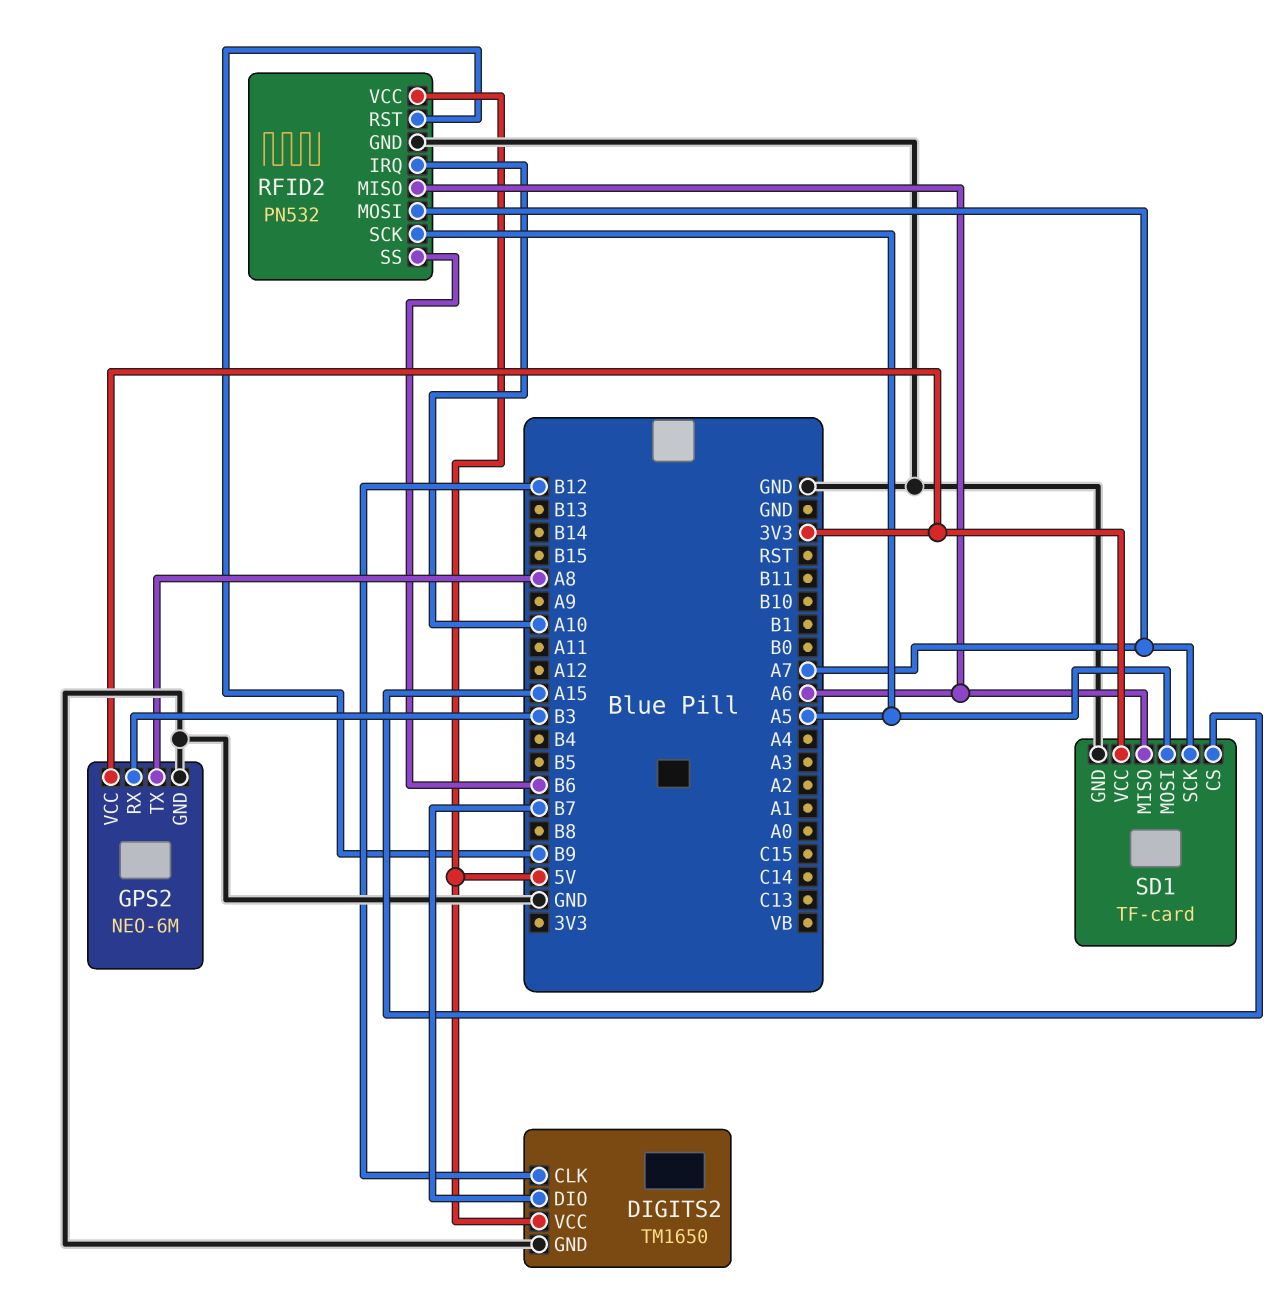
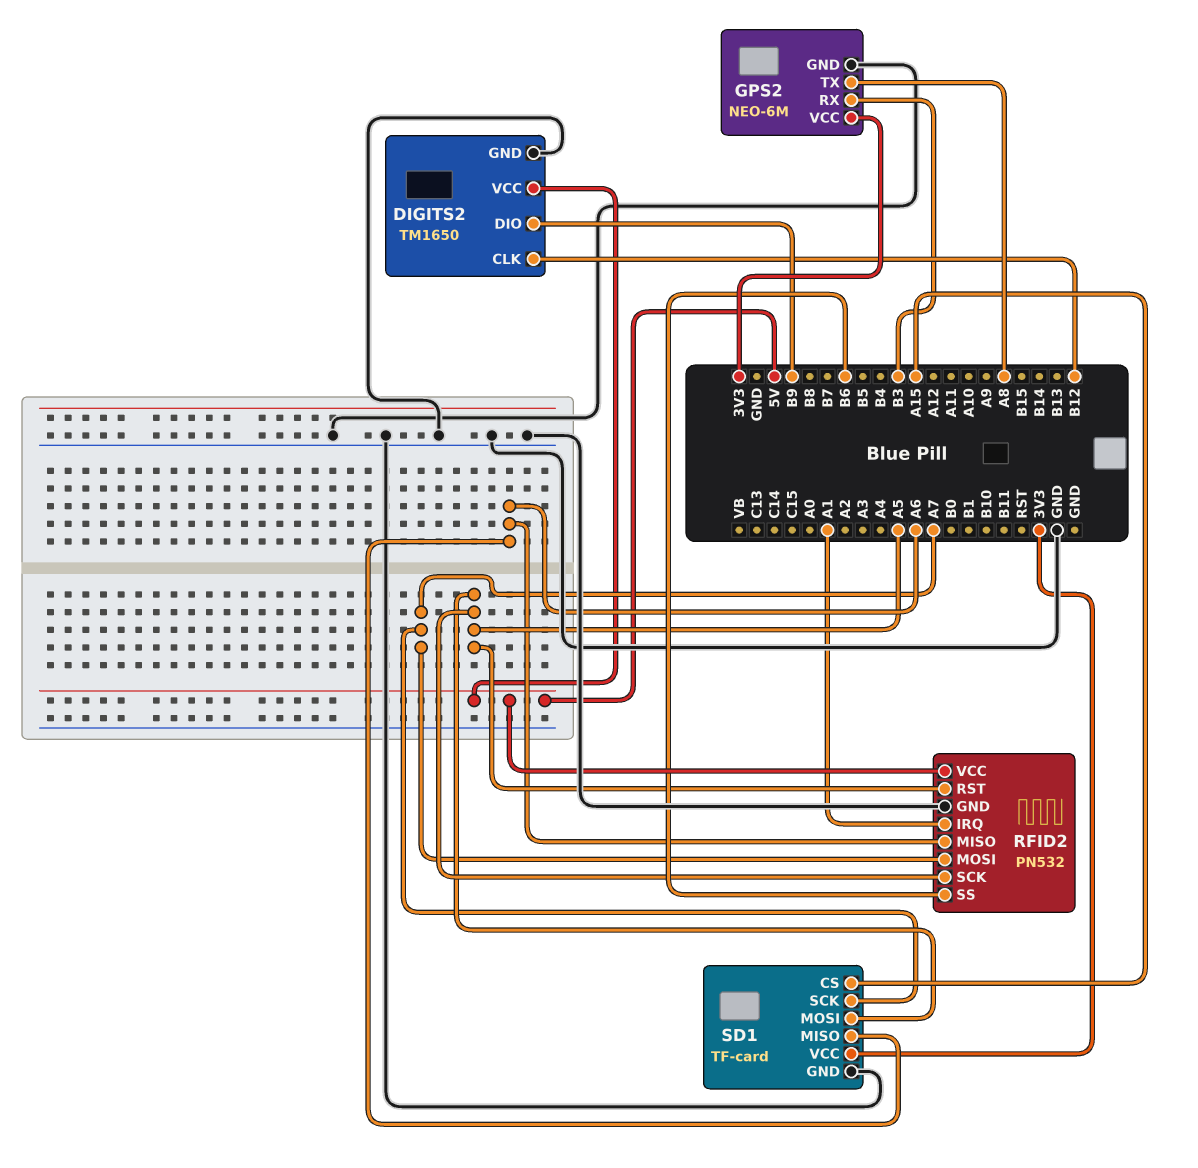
DIGITS2 pin DIO: B7 -> B9
RFID2 pin IRQ: A10 -> A1
RFID2 pin RST: B9 -> A5

